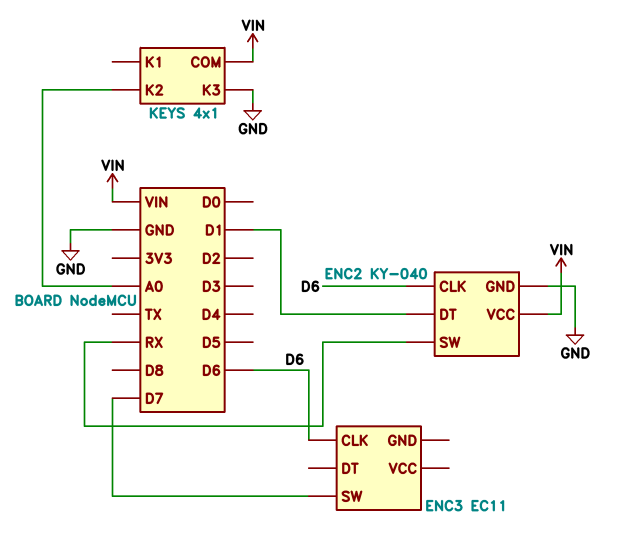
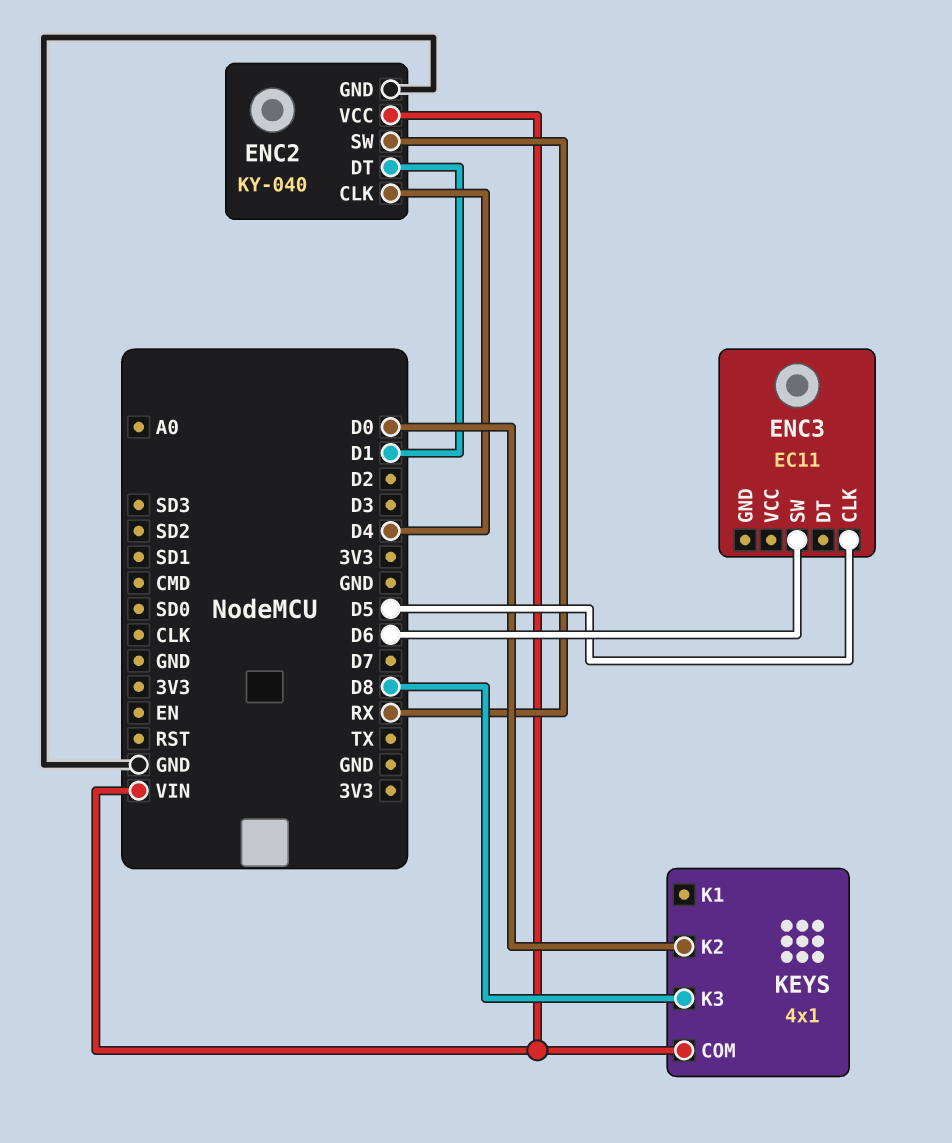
ENC2 pin CLK: D6 -> D4
ENC3 pin CLK: D6 -> D5
ENC3 pin SW: D7 -> D6
KEYS pin K2: A0 -> D0
KEYS pin K3: GND -> D8

